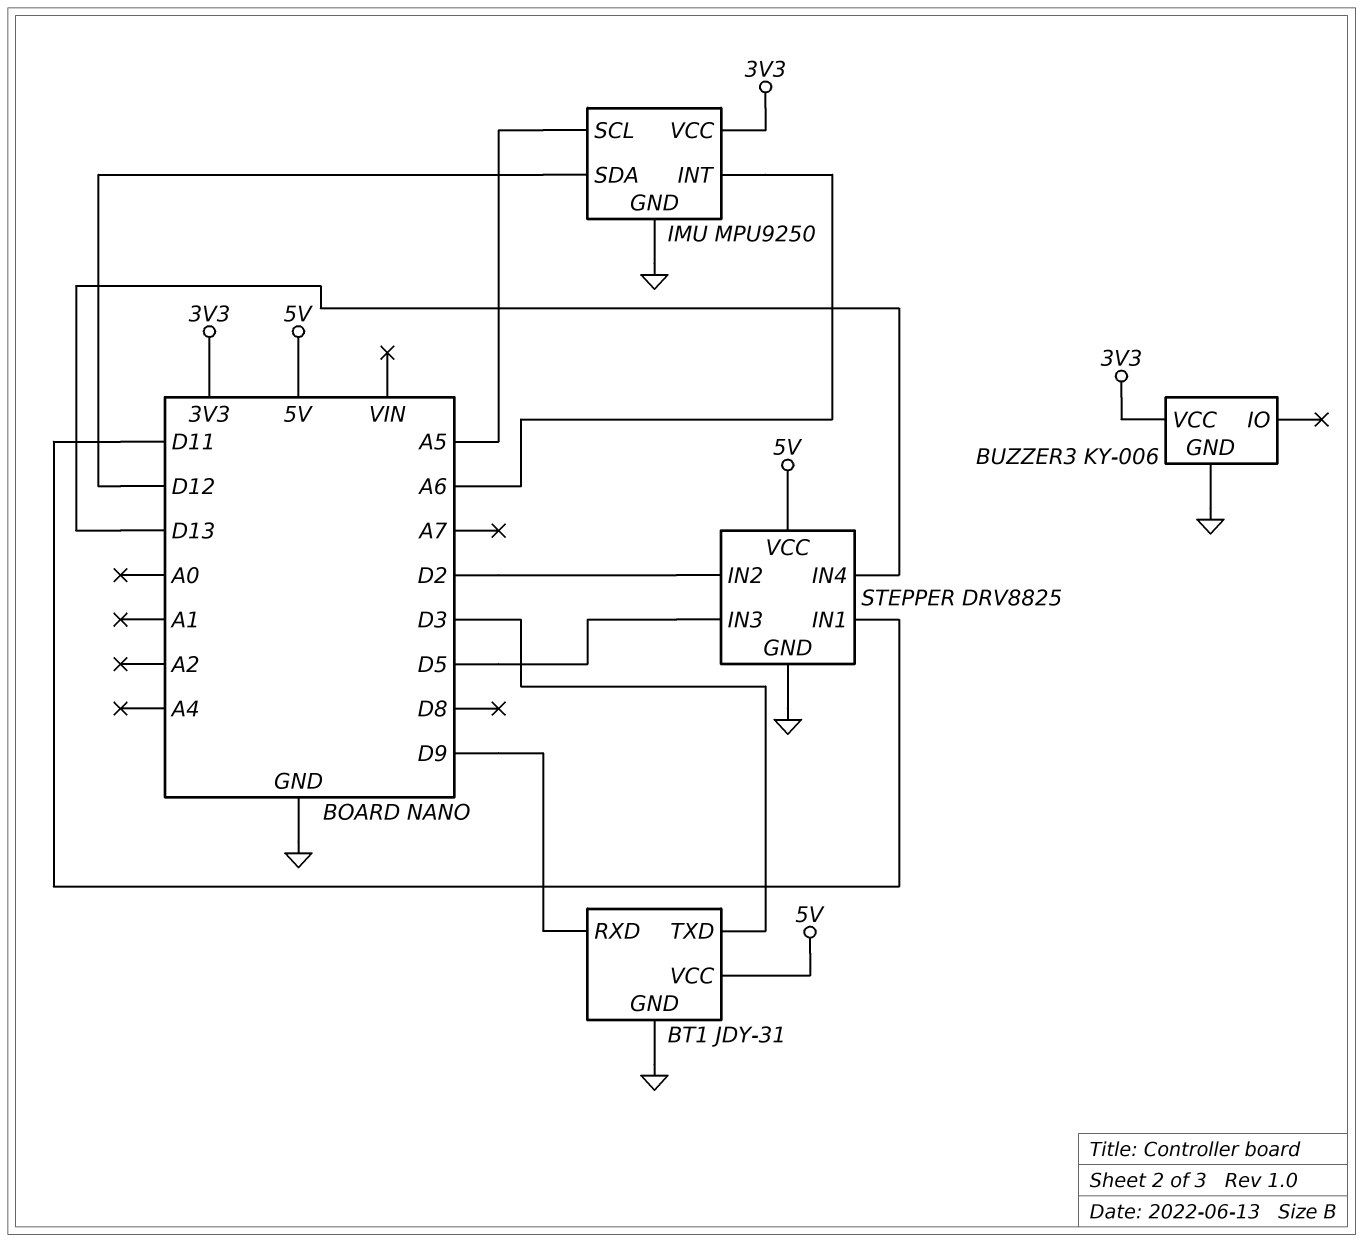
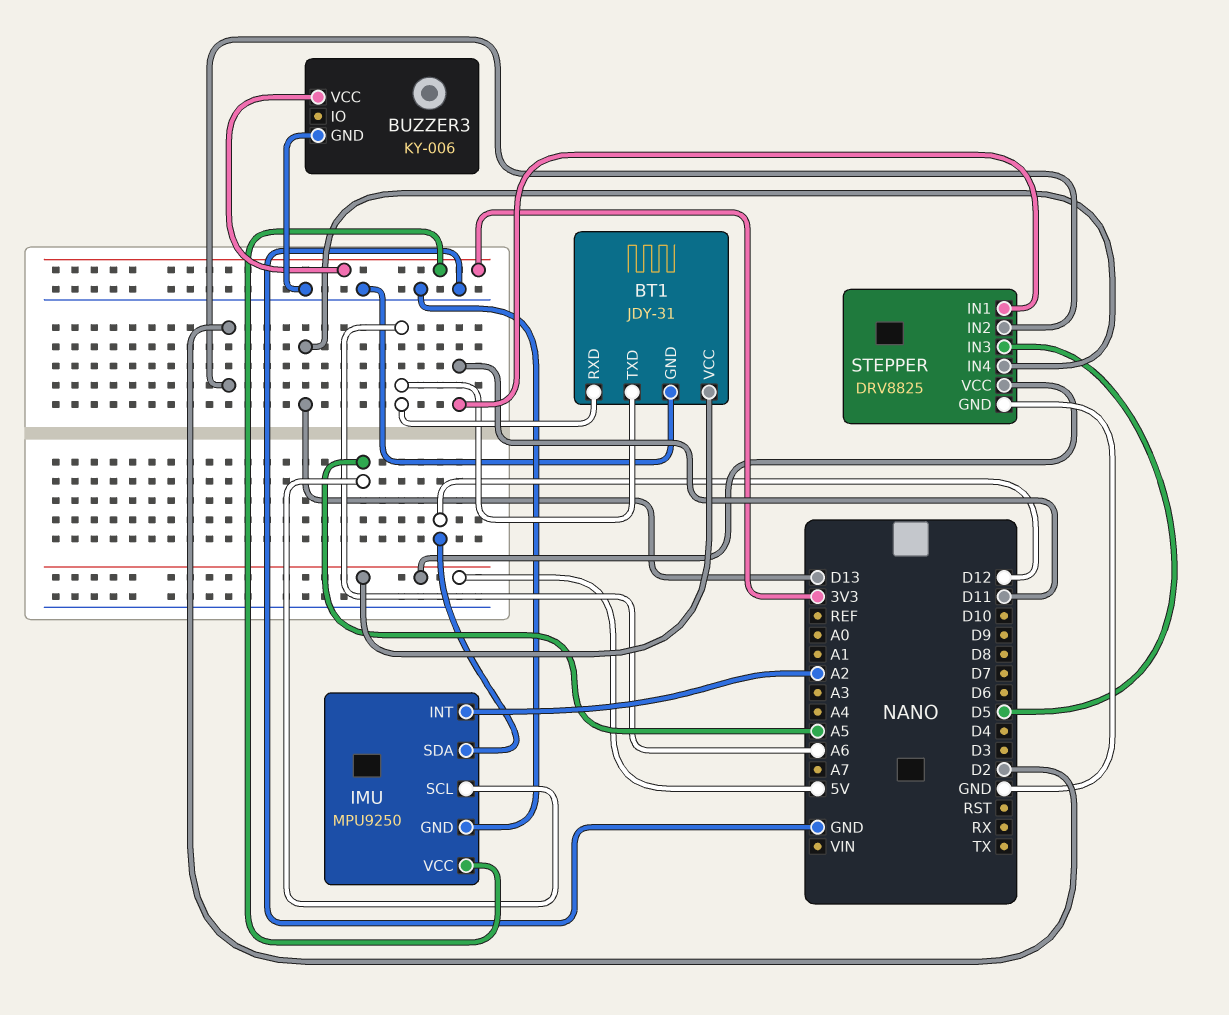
BT1 pin RXD: D9 -> A6
BT1 pin TXD: D3 -> A6
IMU pin INT: A6 -> A2

